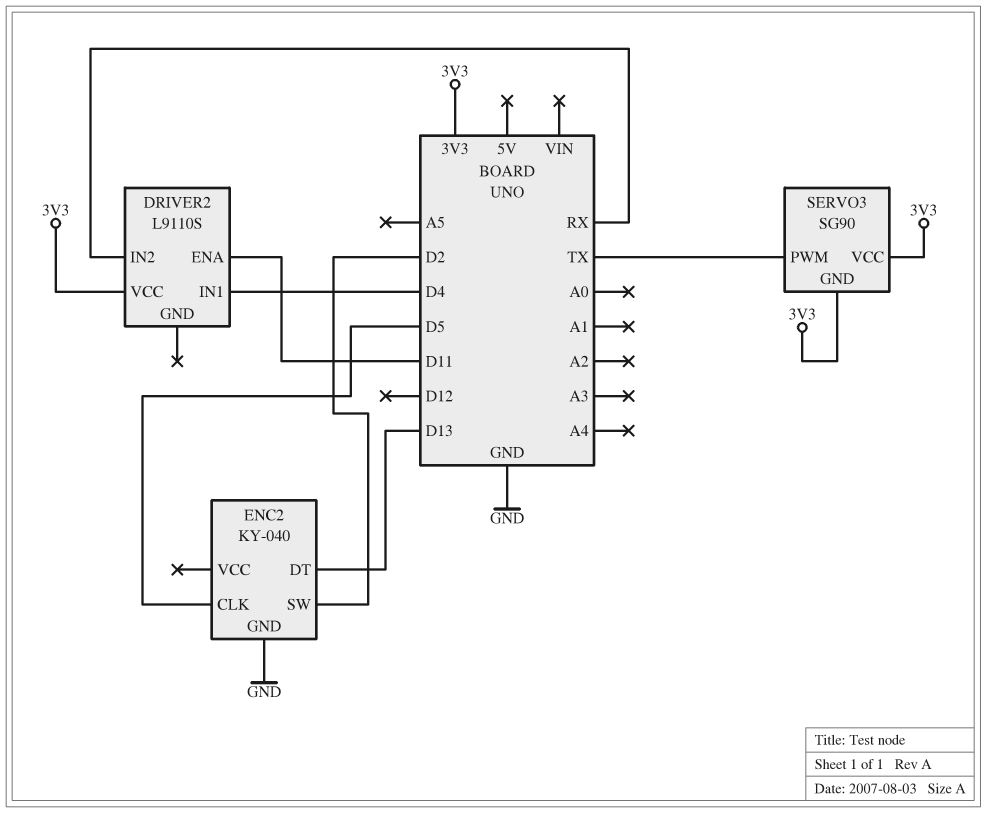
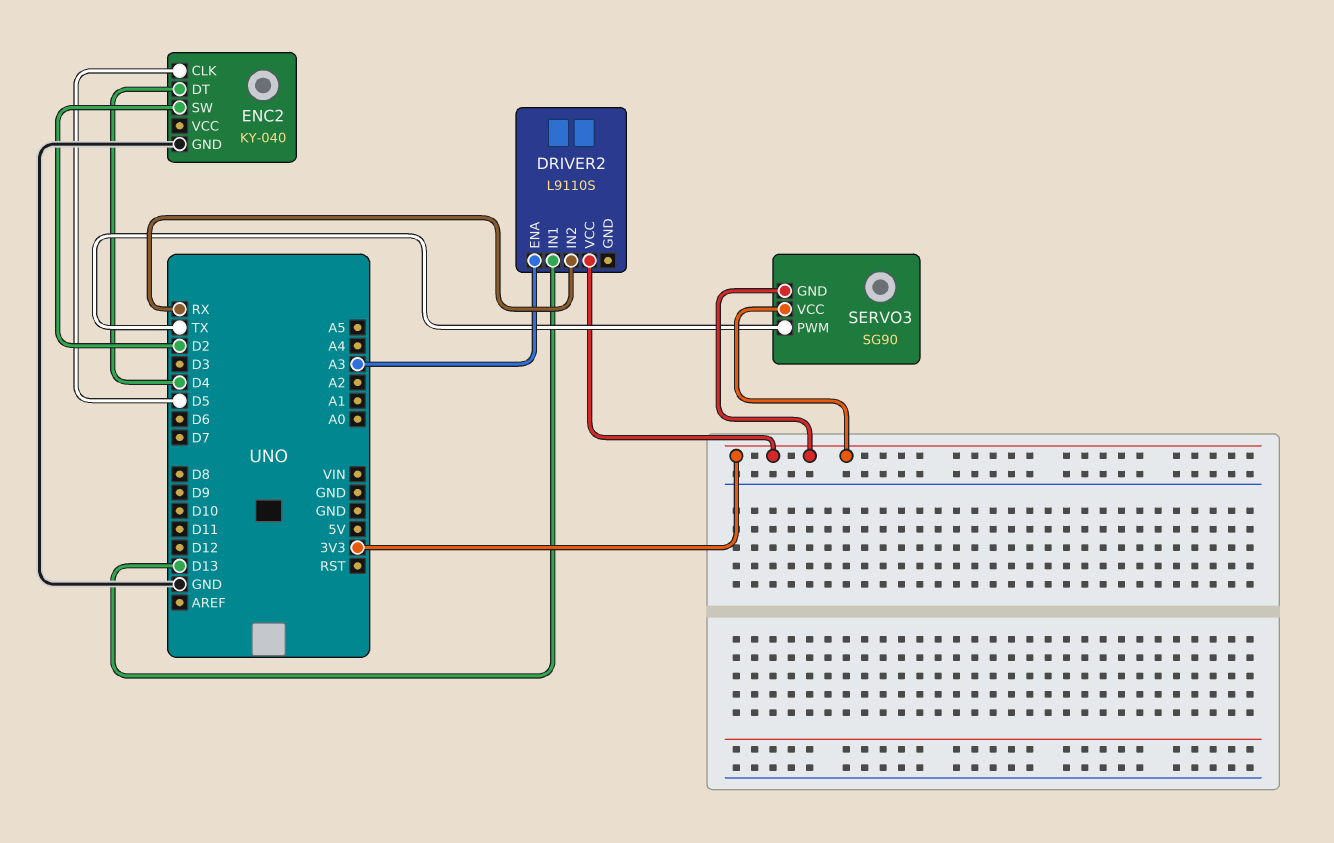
DRIVER2 pin ENA: D11 -> A3
DRIVER2 pin IN1: D4 -> D13
ENC2 pin DT: D13 -> D4

